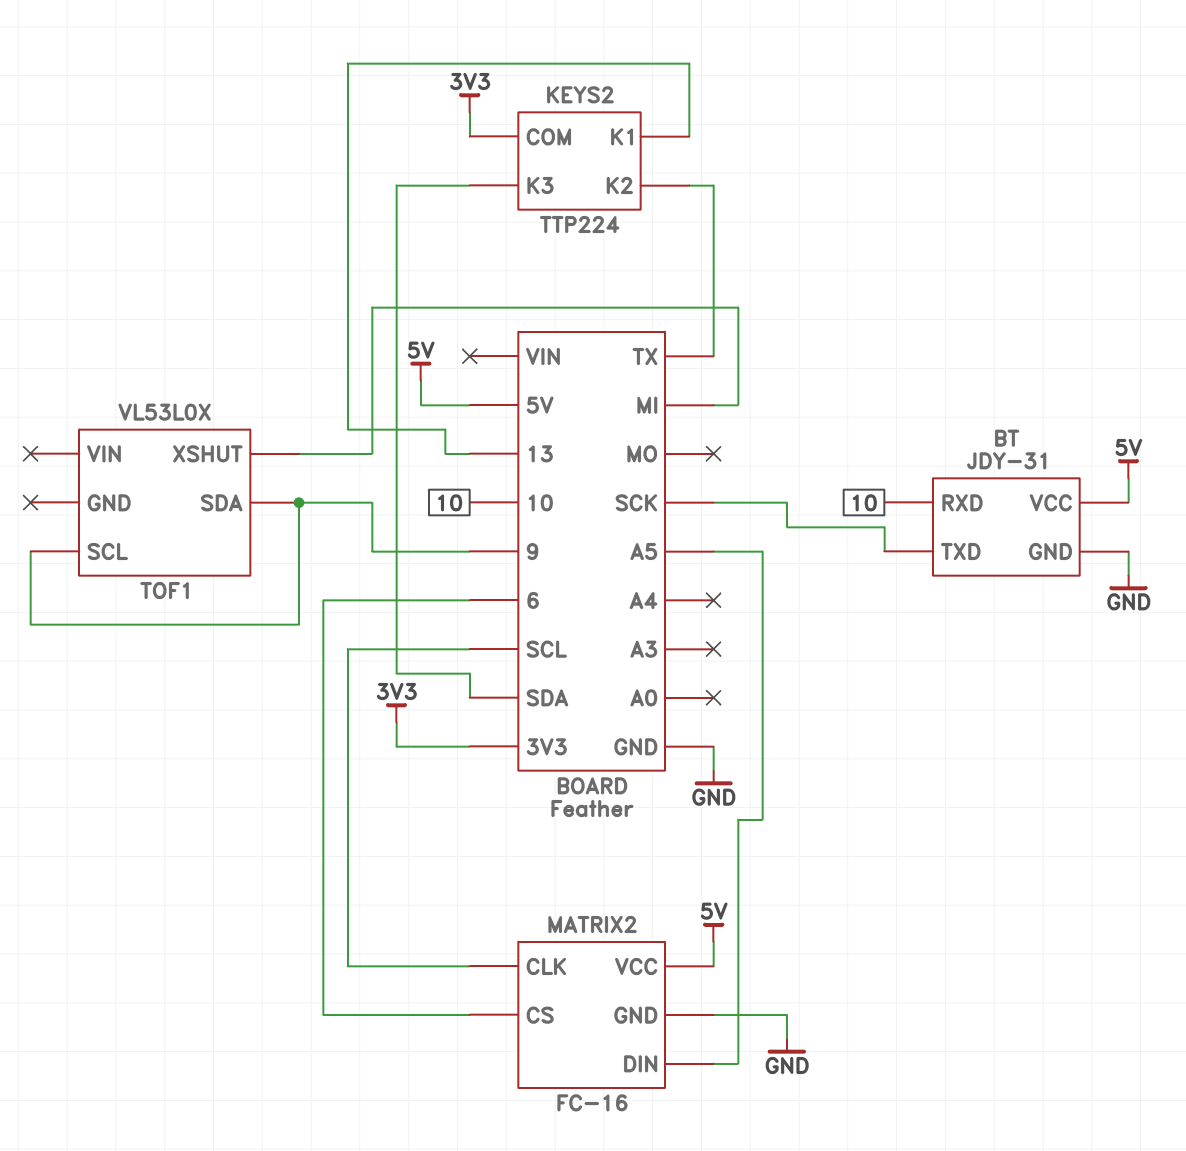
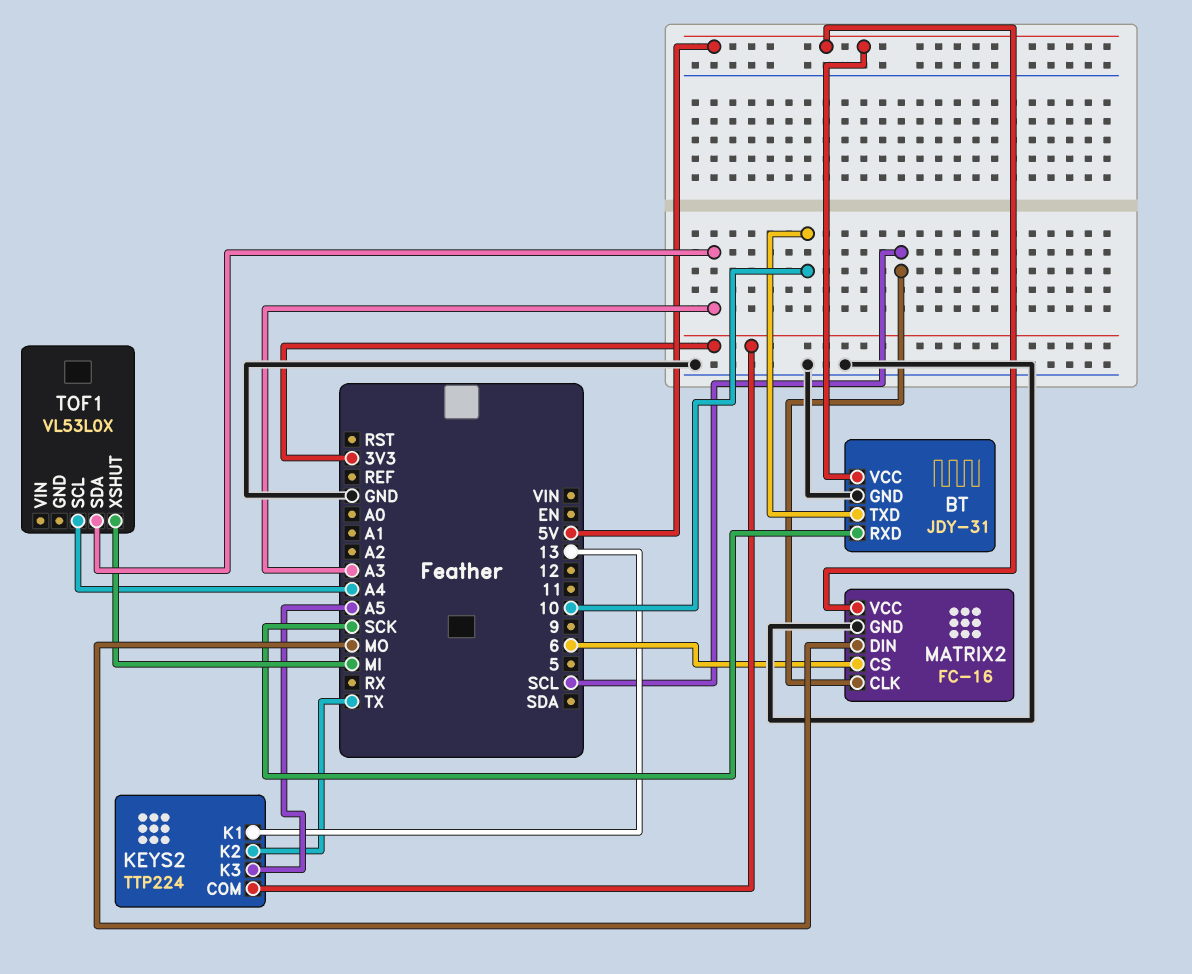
BT pin RXD: 10 -> SCK
BT pin TXD: SCK -> 10
KEYS2 pin K3: SDA -> A5
MATRIX2 pin DIN: A5 -> MO
TOF1 pin SCL: 9 -> A4
TOF1 pin SDA: 9 -> A3

